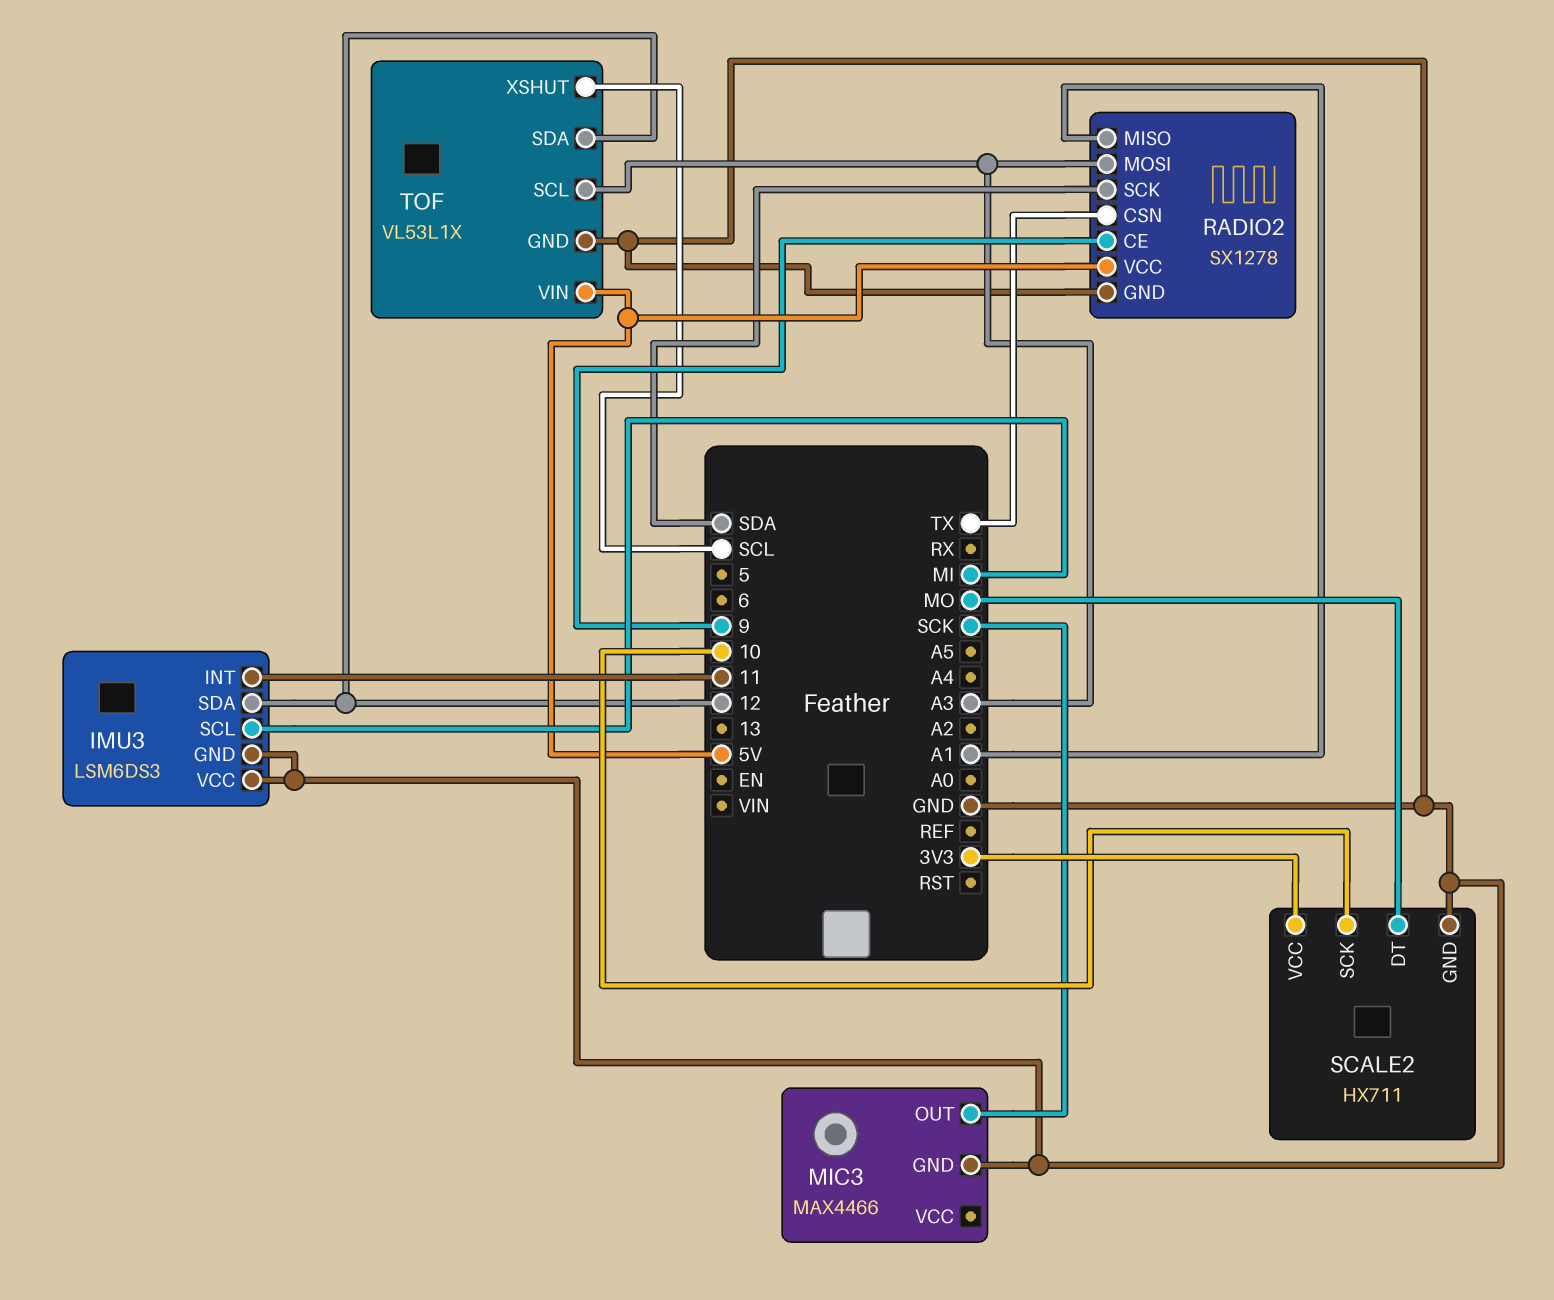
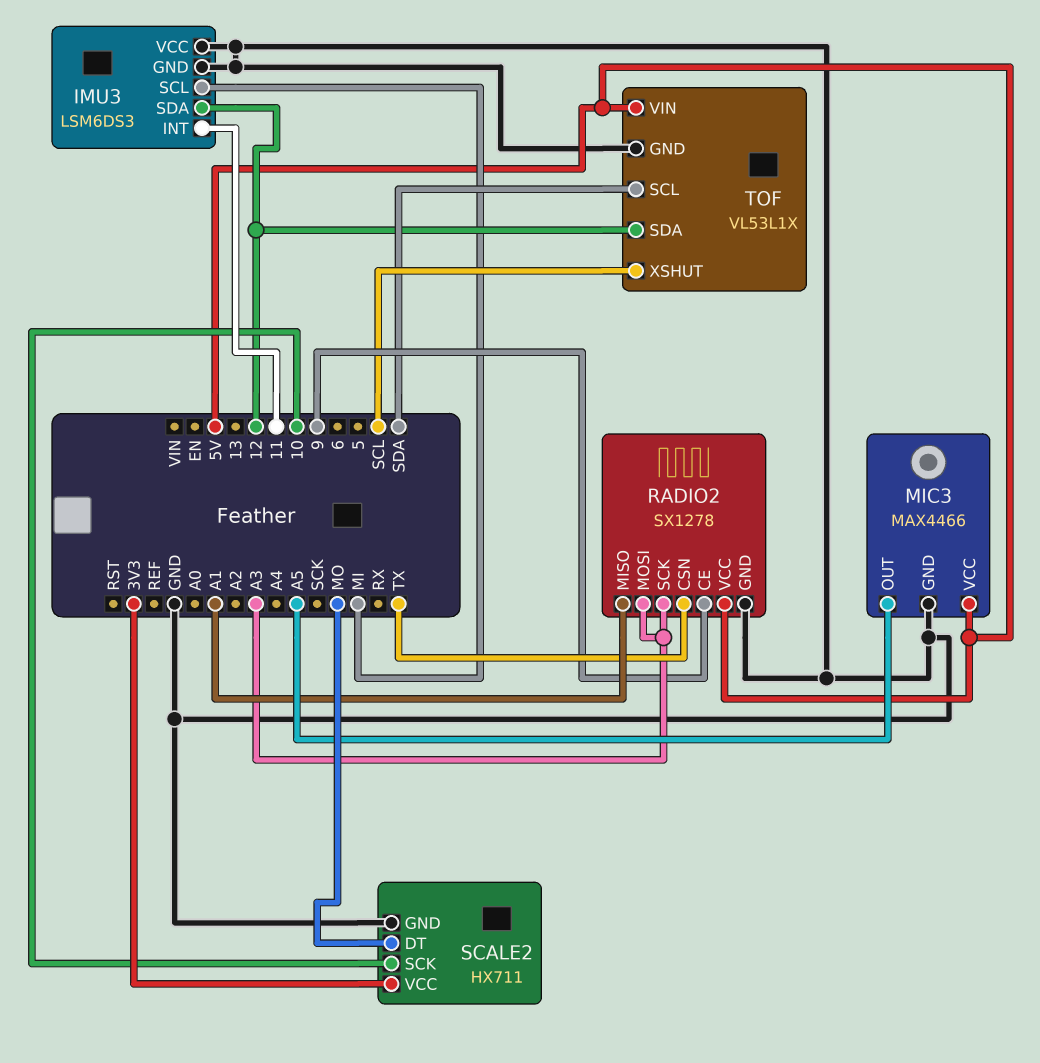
MIC3 pin OUT: SCK -> A5
MIC3 pin VCC: none -> 5V
RADIO2 pin SCK: SDA -> A3
TOF pin SCL: A3 -> SDA

